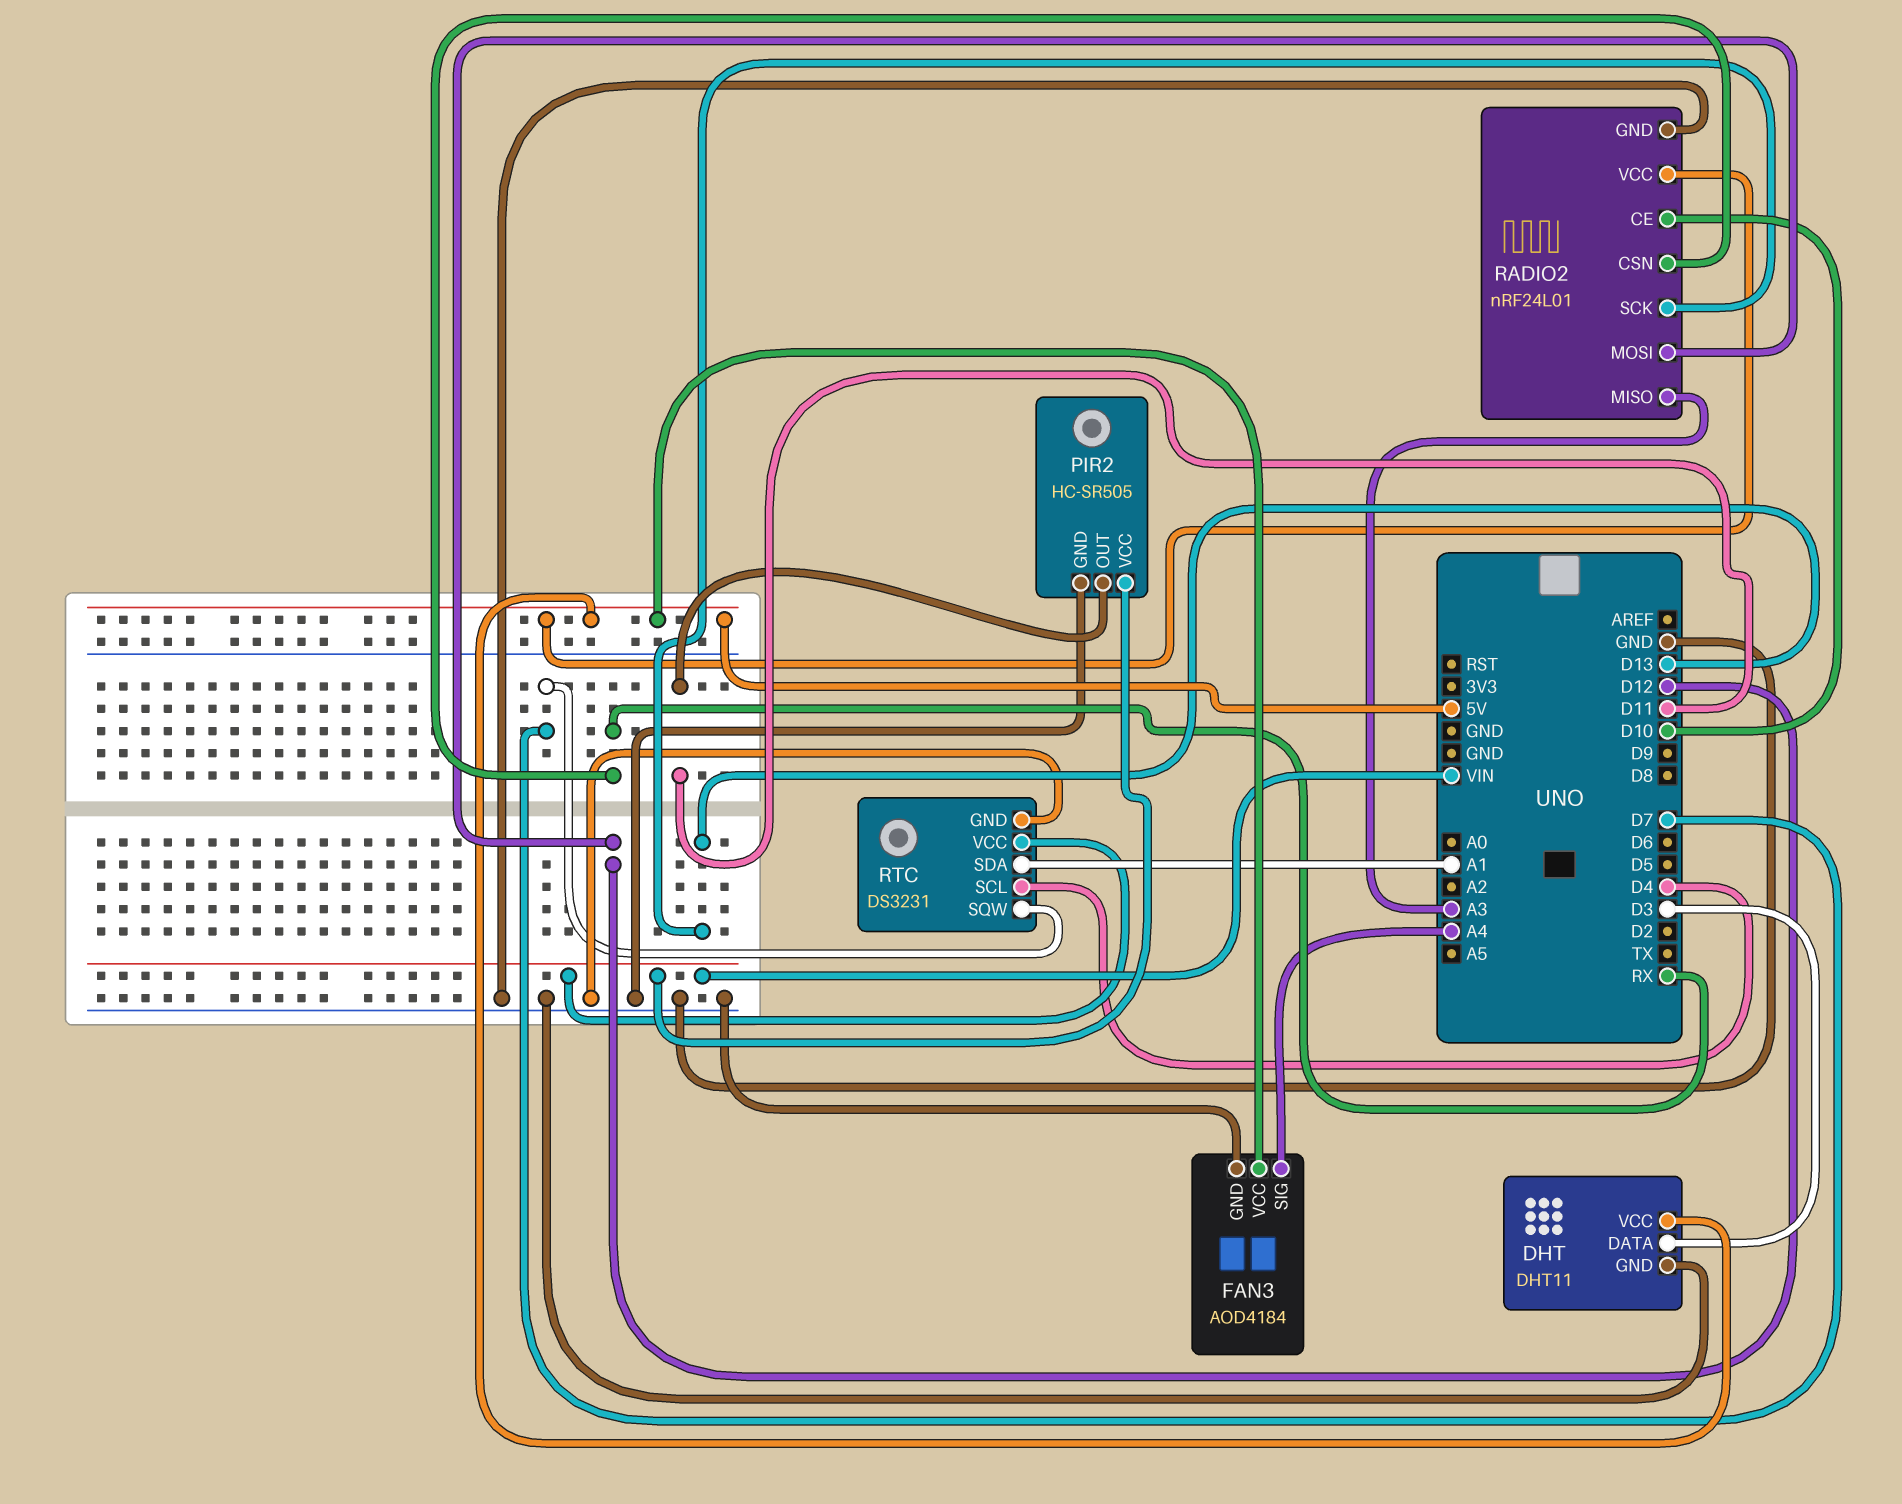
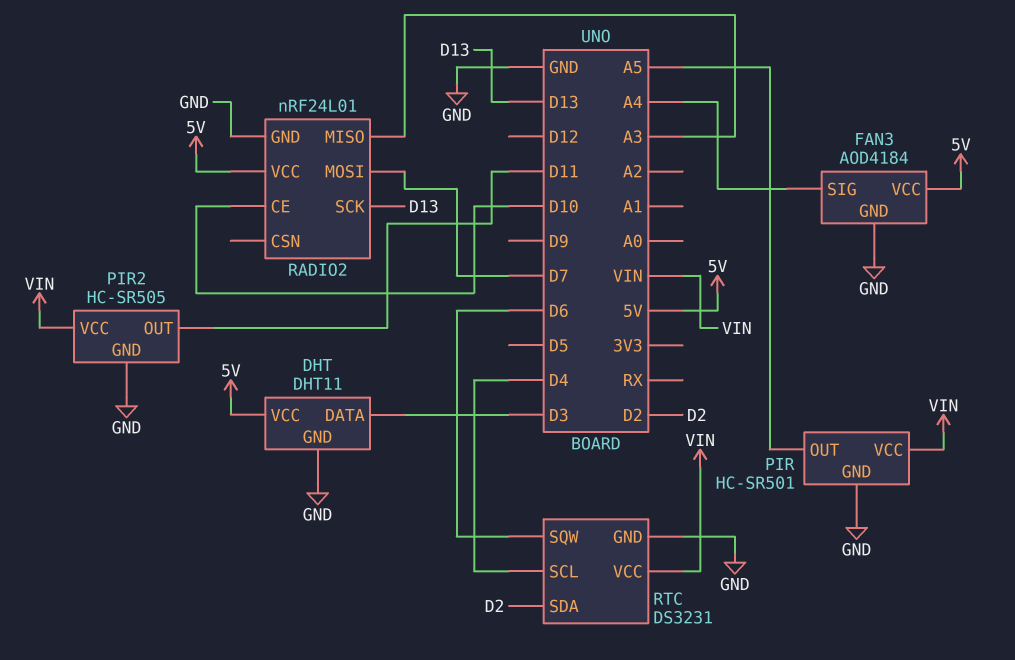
PIR: none -> HC-SR501
PIR pin GND: none -> GND
PIR pin OUT: none -> A5
PIR pin VCC: none -> VIN
RADIO2 pin CSN: RX -> none
RADIO2 pin MOSI: D12 -> D7
RTC pin SDA: A1 -> D2
RTC pin SQW: D7 -> D6

